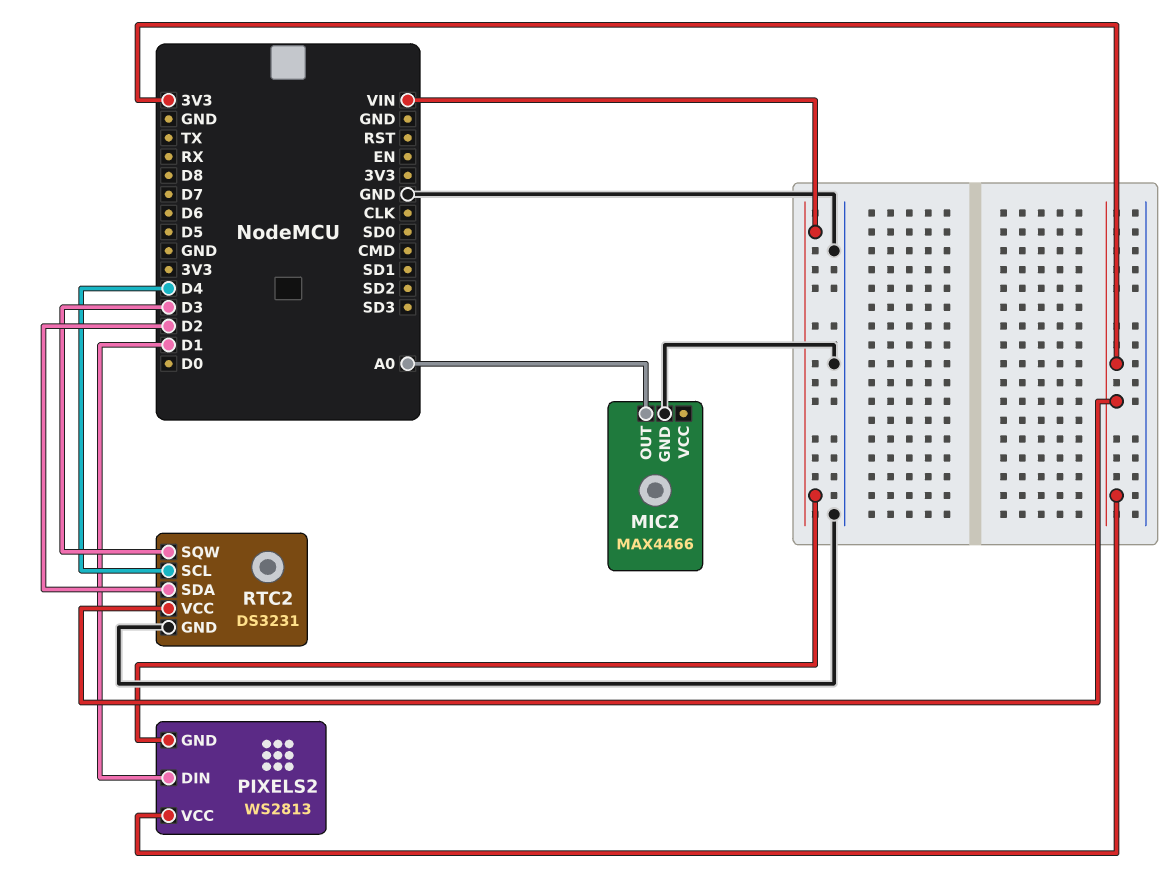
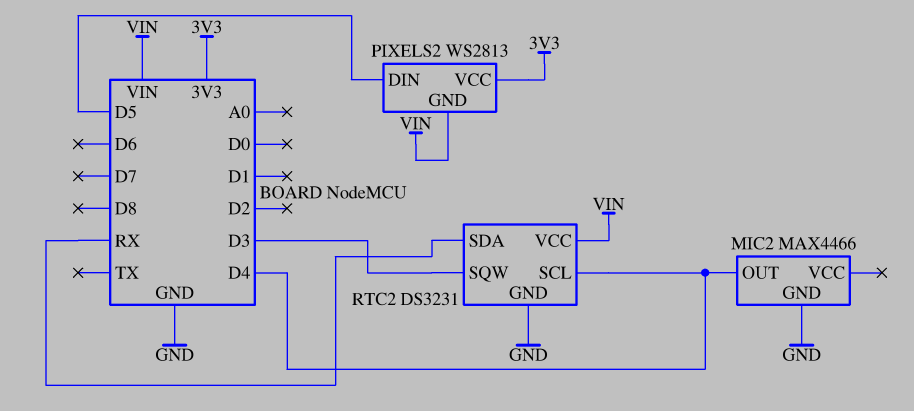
MIC2 pin OUT: A0 -> D4
PIXELS2 pin DIN: D1 -> D5
RTC2 pin SDA: D2 -> RX
RTC2 pin VCC: 3V3 -> VIN

